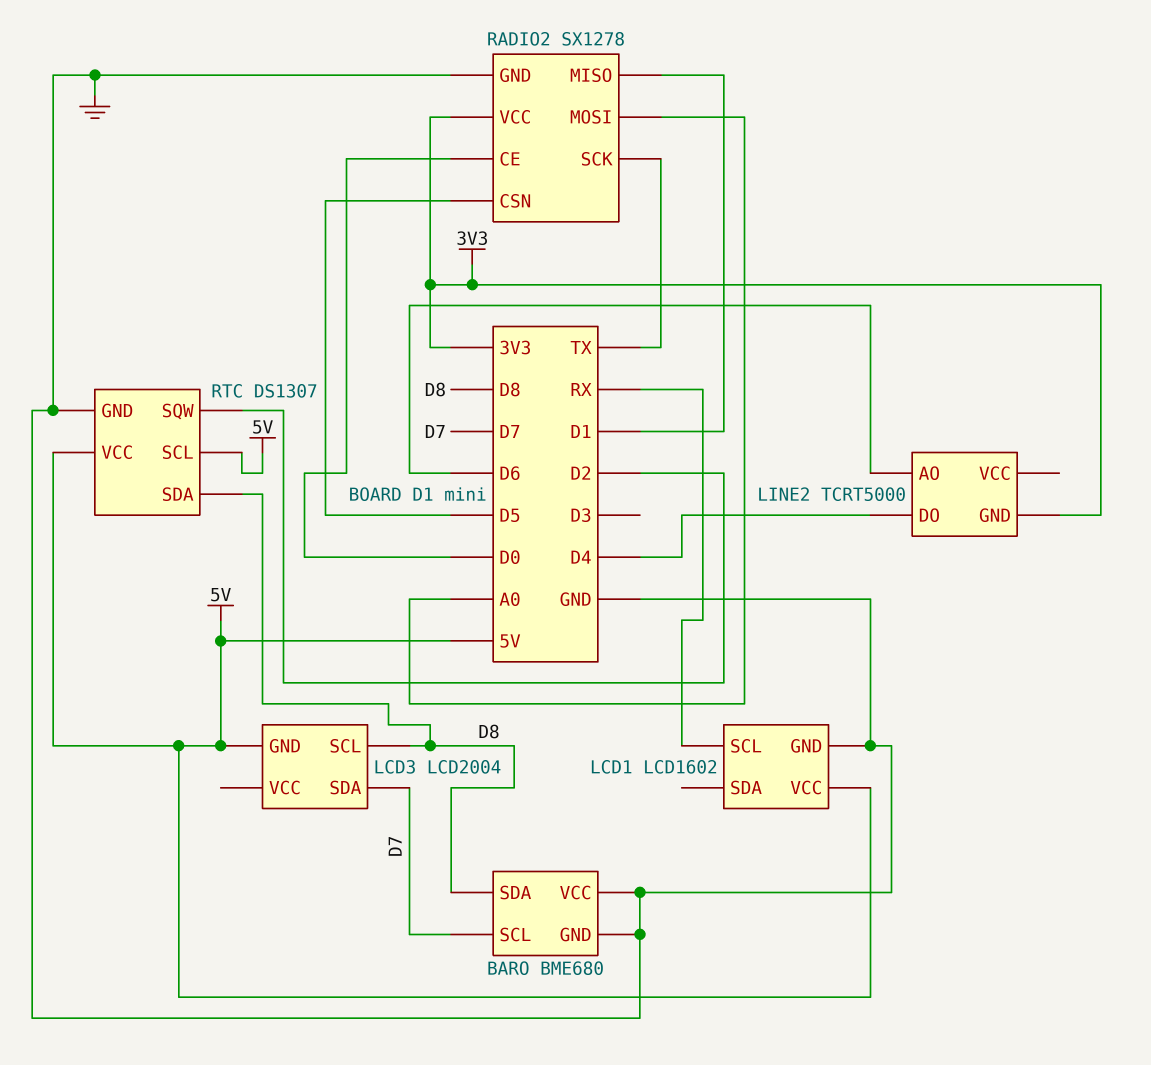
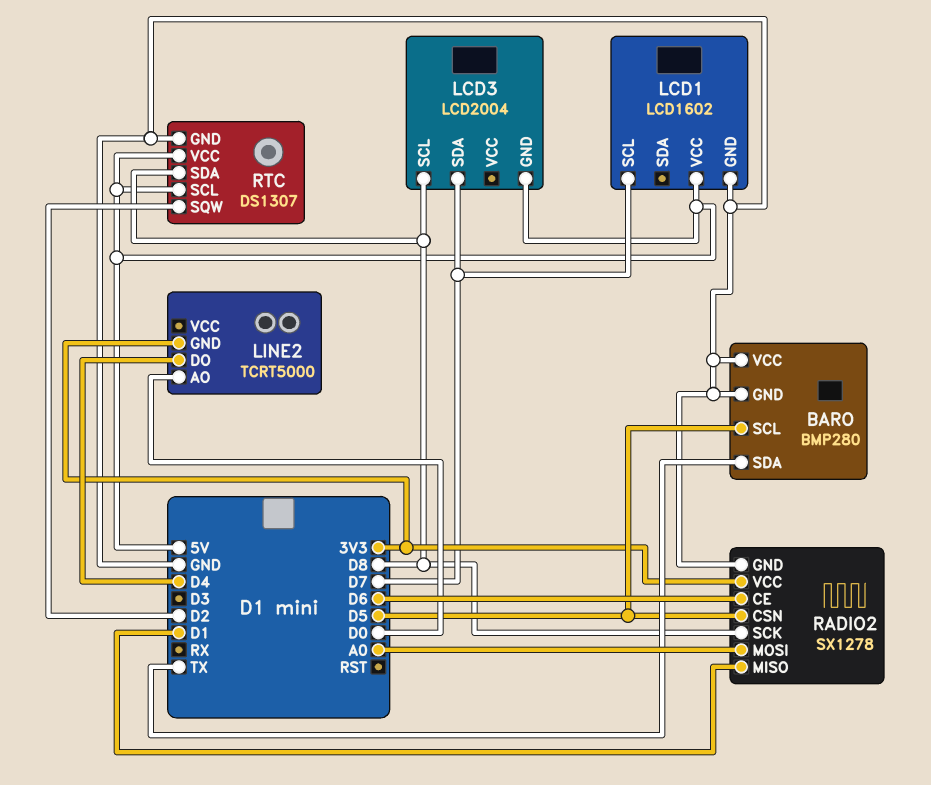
BARO: BME680 -> BMP280
BARO pin SCL: D7 -> D5
BARO pin SDA: D8 -> TX
LCD1 pin SCL: RX -> D7
LINE2 pin AO: D6 -> D0
RADIO2 pin CE: D0 -> D6
RADIO2 pin SCK: TX -> D8

